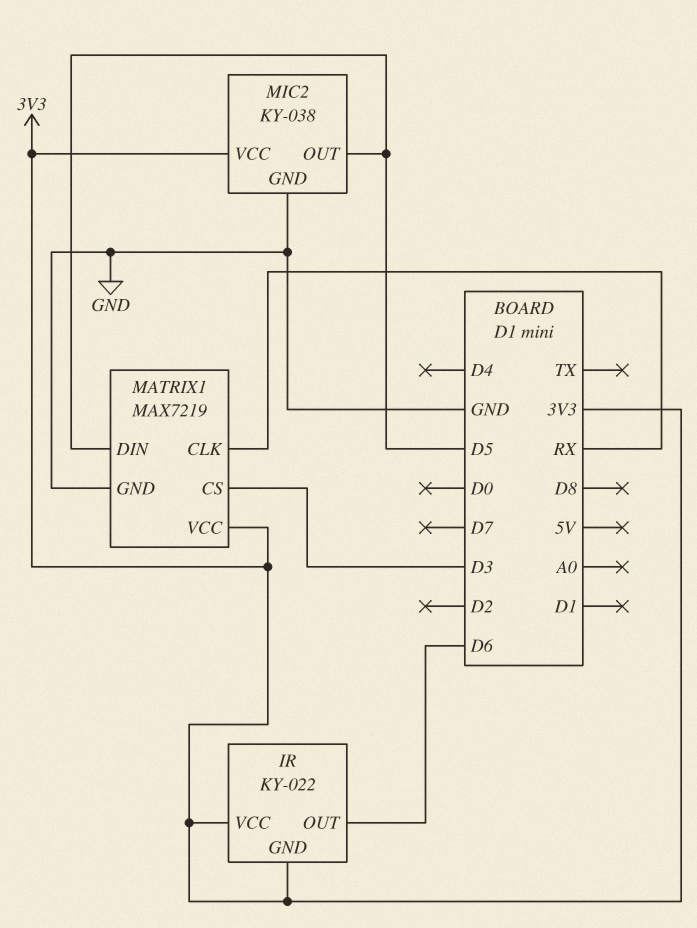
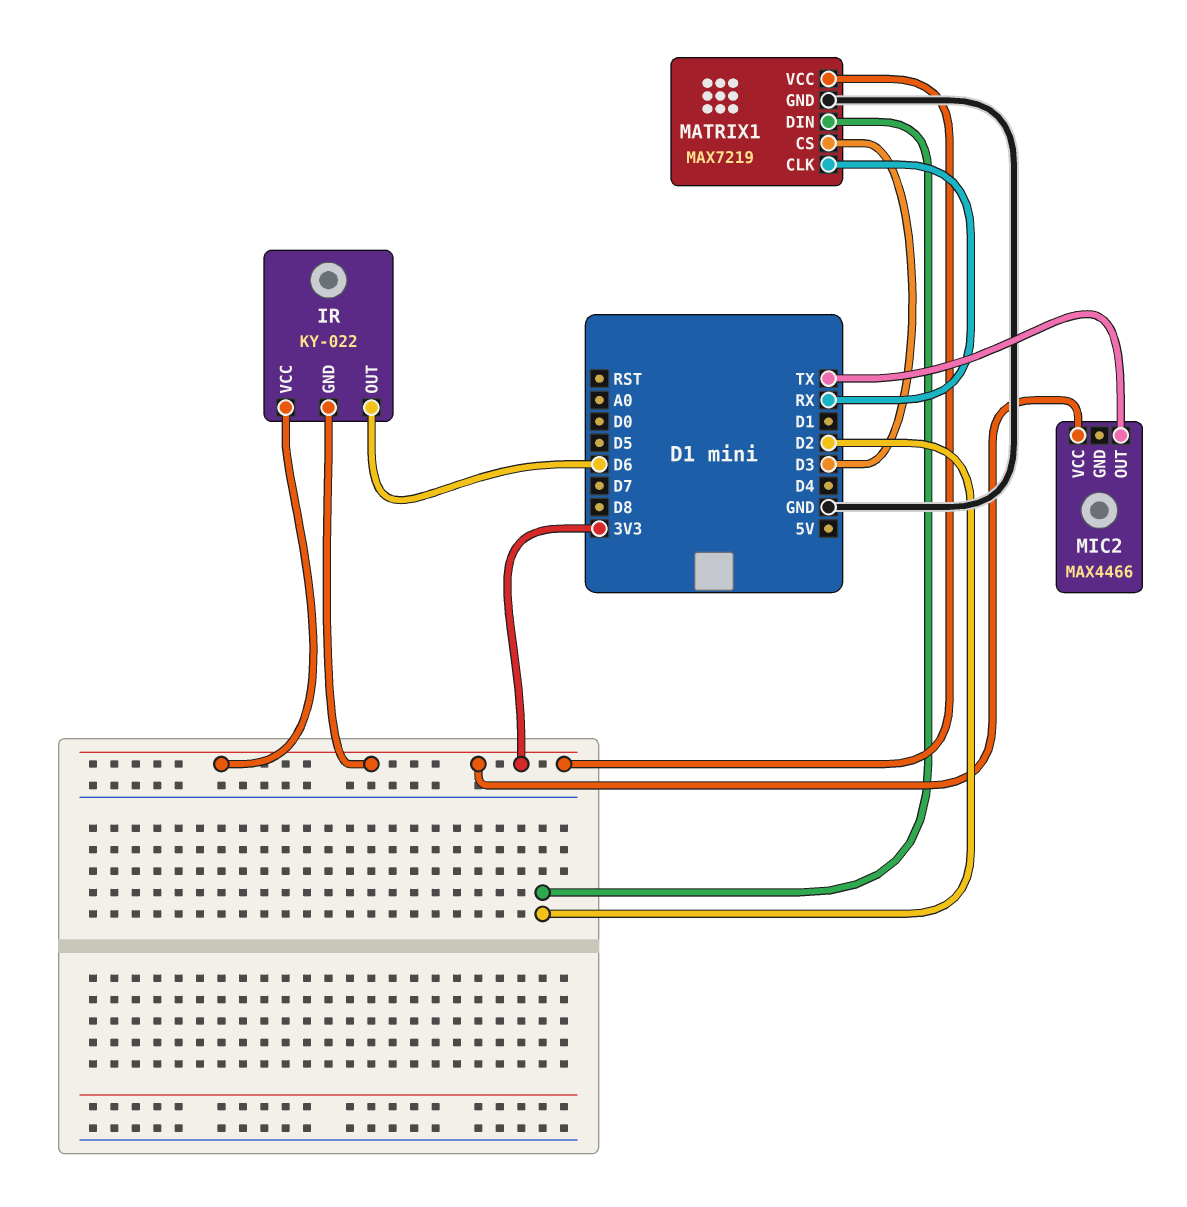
MATRIX1 pin DIN: D5 -> D2
MIC2: KY-038 -> MAX4466
MIC2 pin GND: GND -> none
MIC2 pin OUT: D5 -> TX

